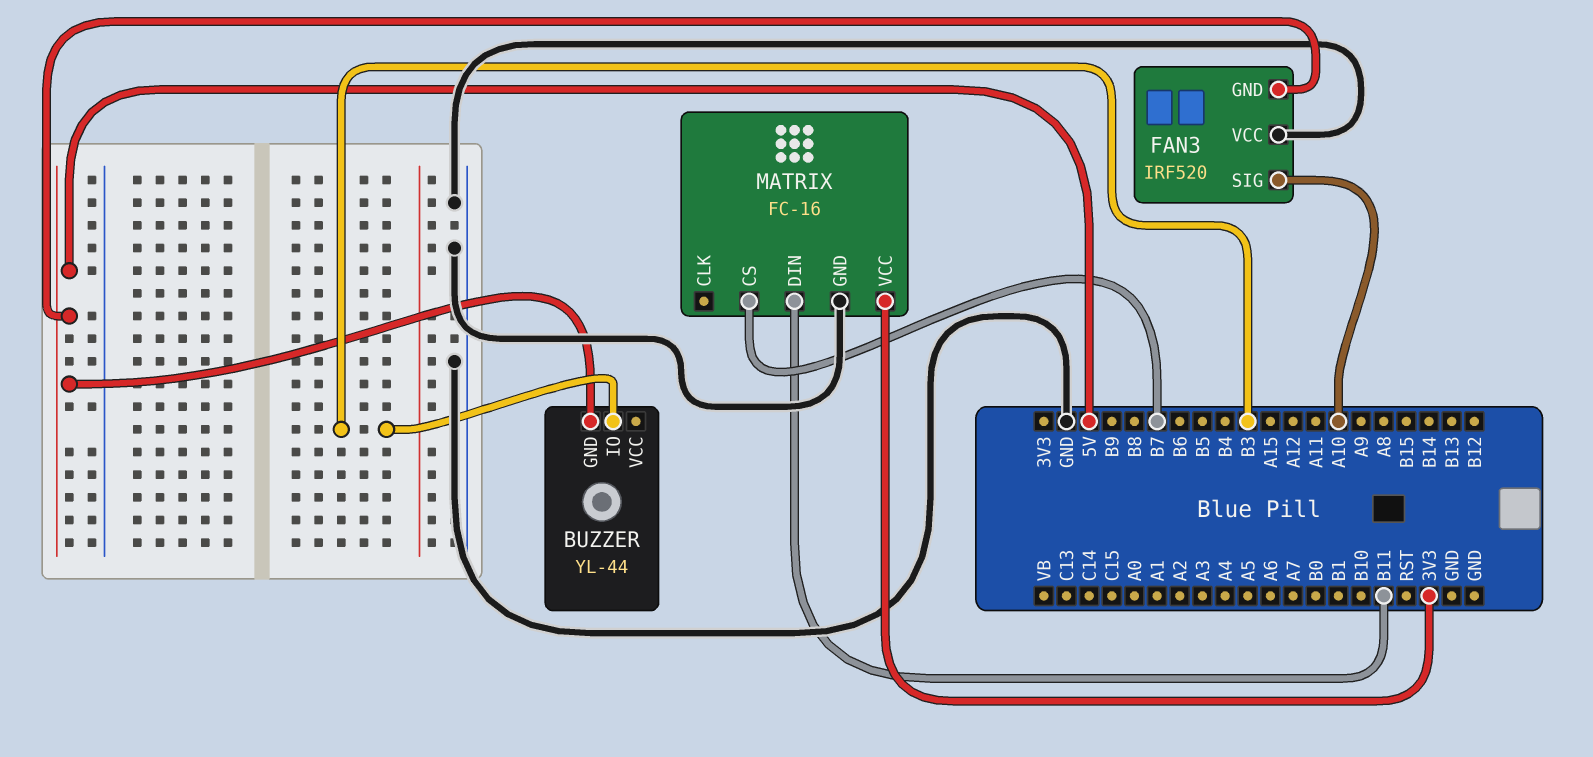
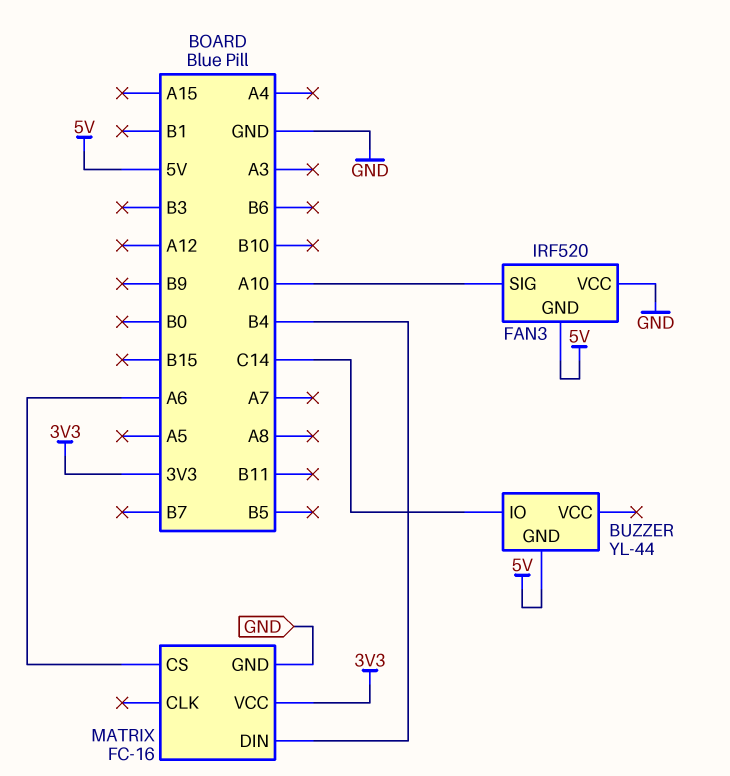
BUZZER pin IO: B3 -> C14
MATRIX pin CS: B7 -> A6
MATRIX pin DIN: B11 -> B4

